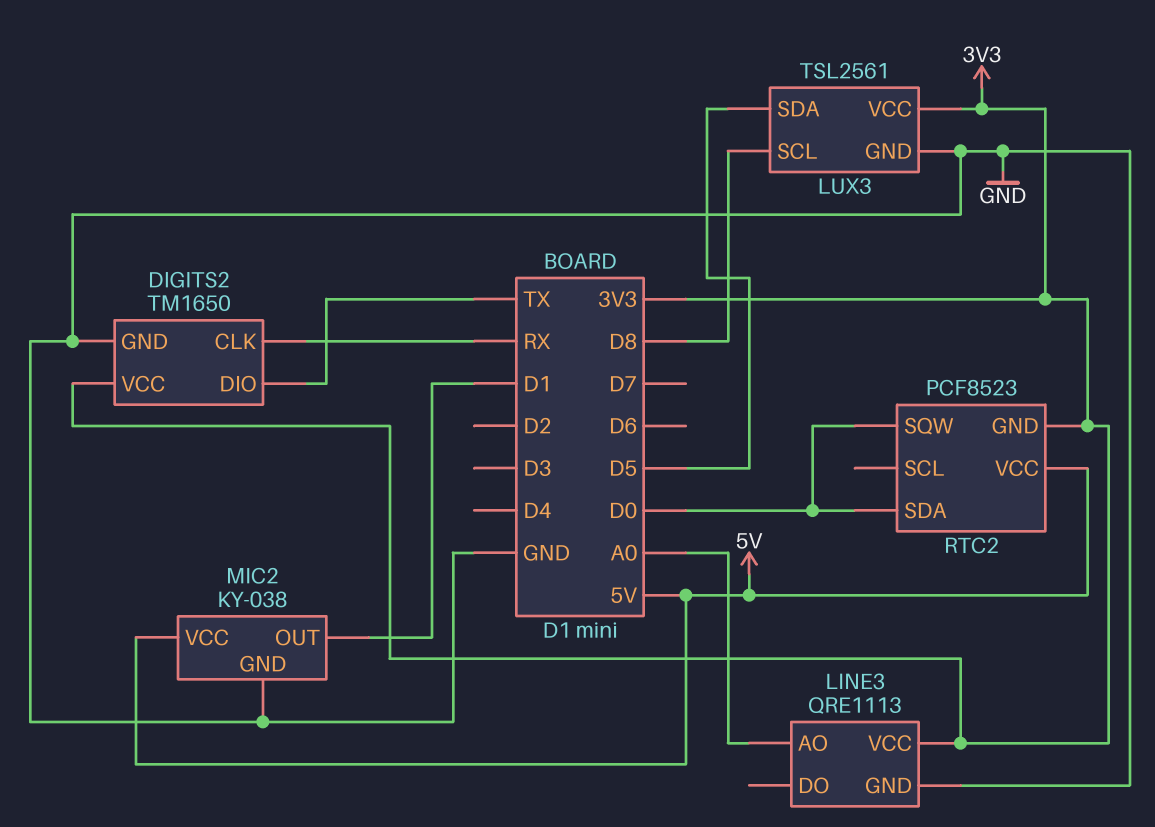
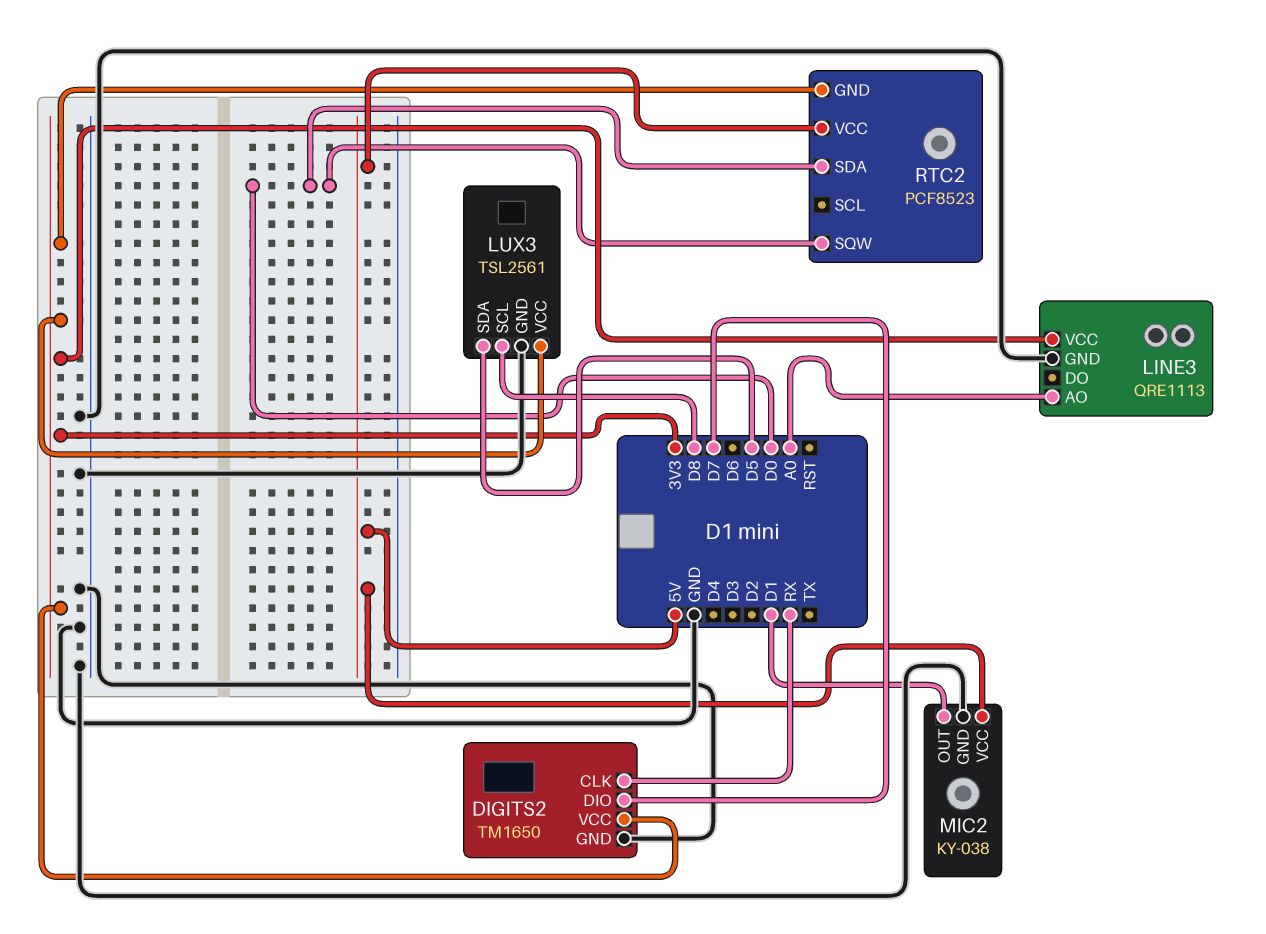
DIGITS2 pin DIO: TX -> D7

